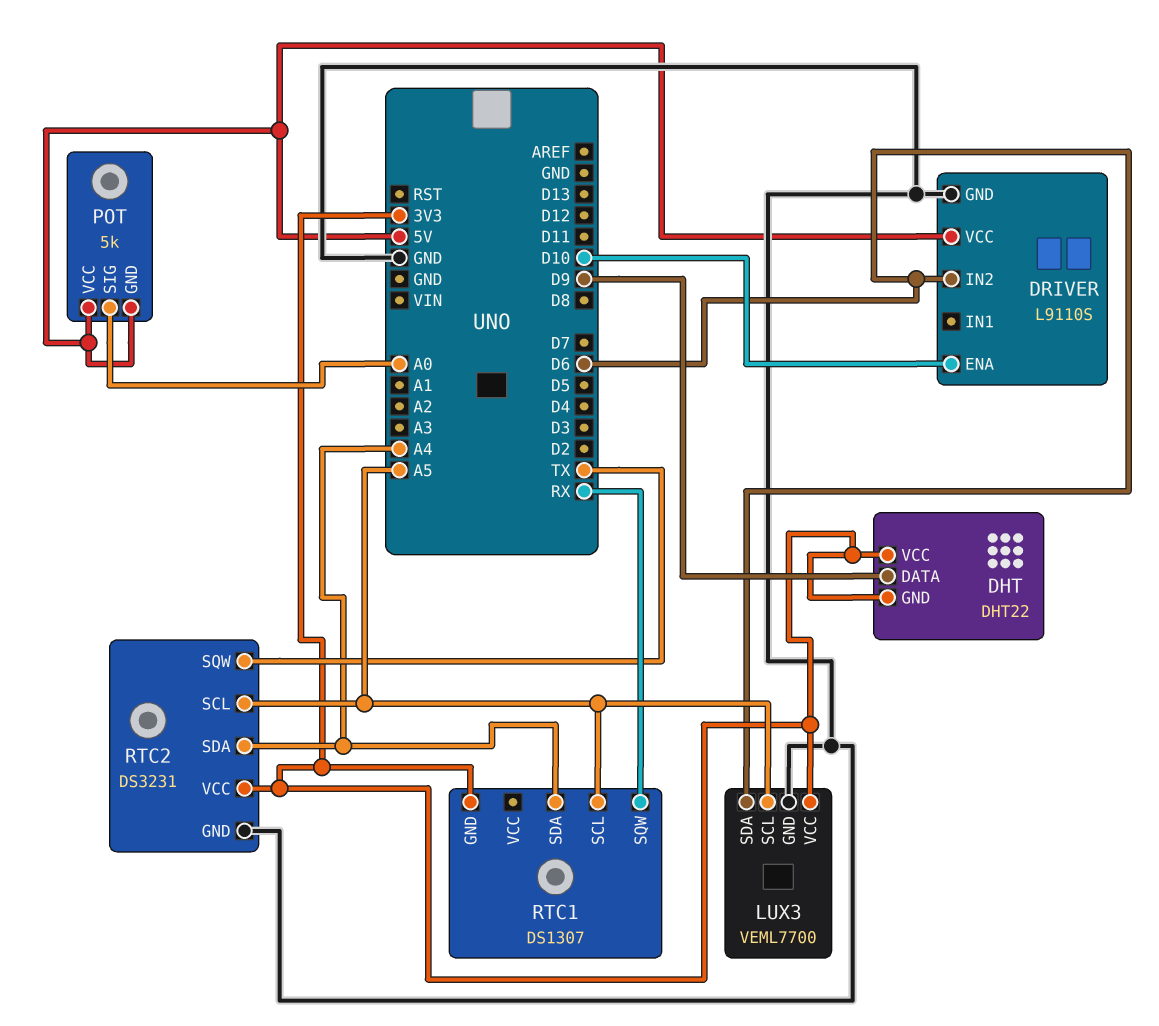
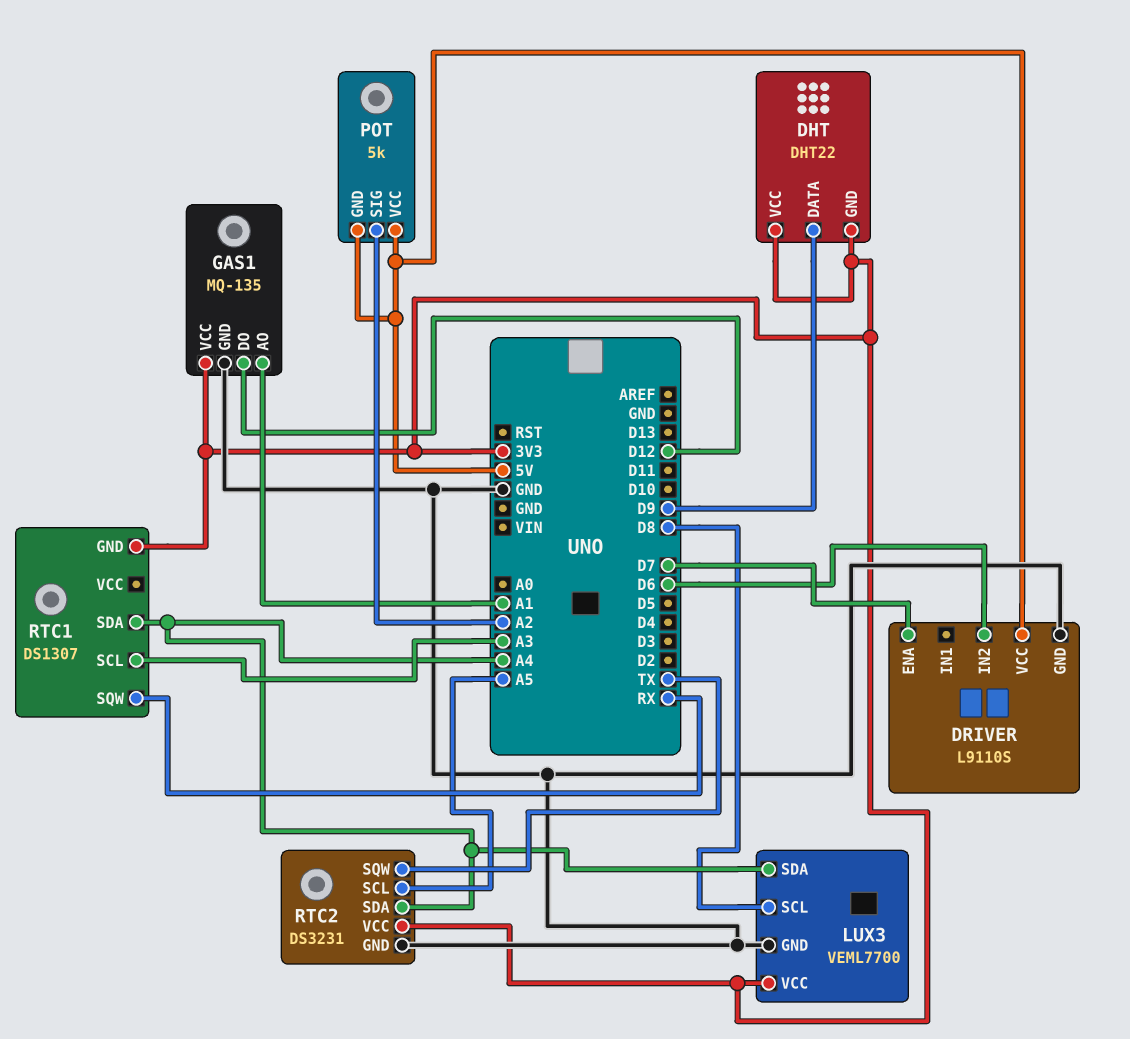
DRIVER pin ENA: D10 -> D7
GAS1: none -> MQ-135
GAS1 pin AO: none -> A1
GAS1 pin DO: none -> D12
GAS1 pin GND: none -> GND
GAS1 pin VCC: none -> 3V3
LUX3 pin SCL: A5 -> D8
LUX3 pin SDA: D6 -> A4
POT pin SIG: A0 -> A2
RTC1 pin SCL: A5 -> A3

